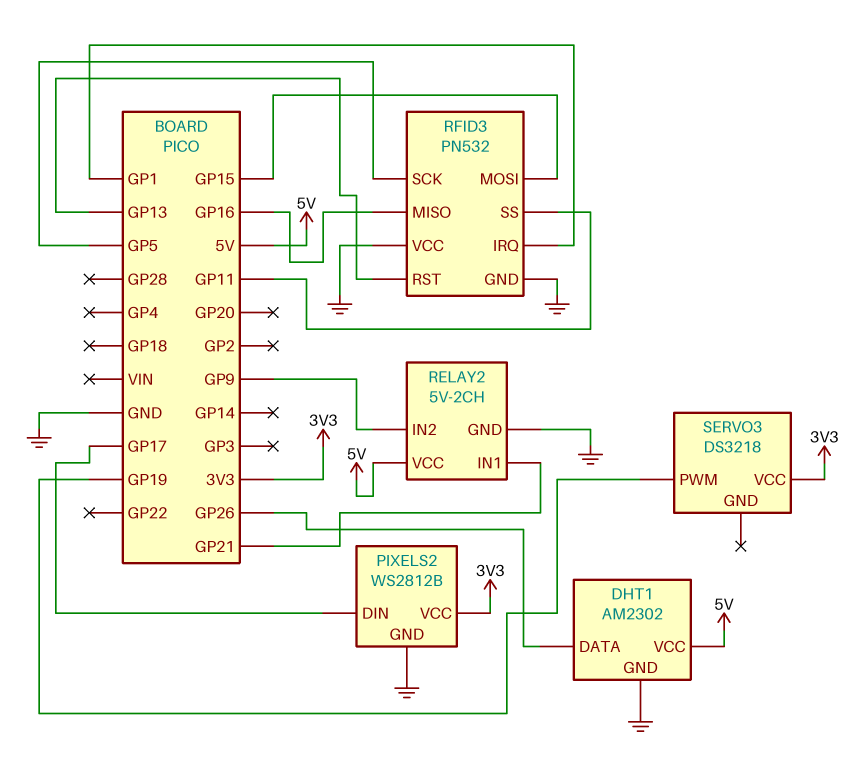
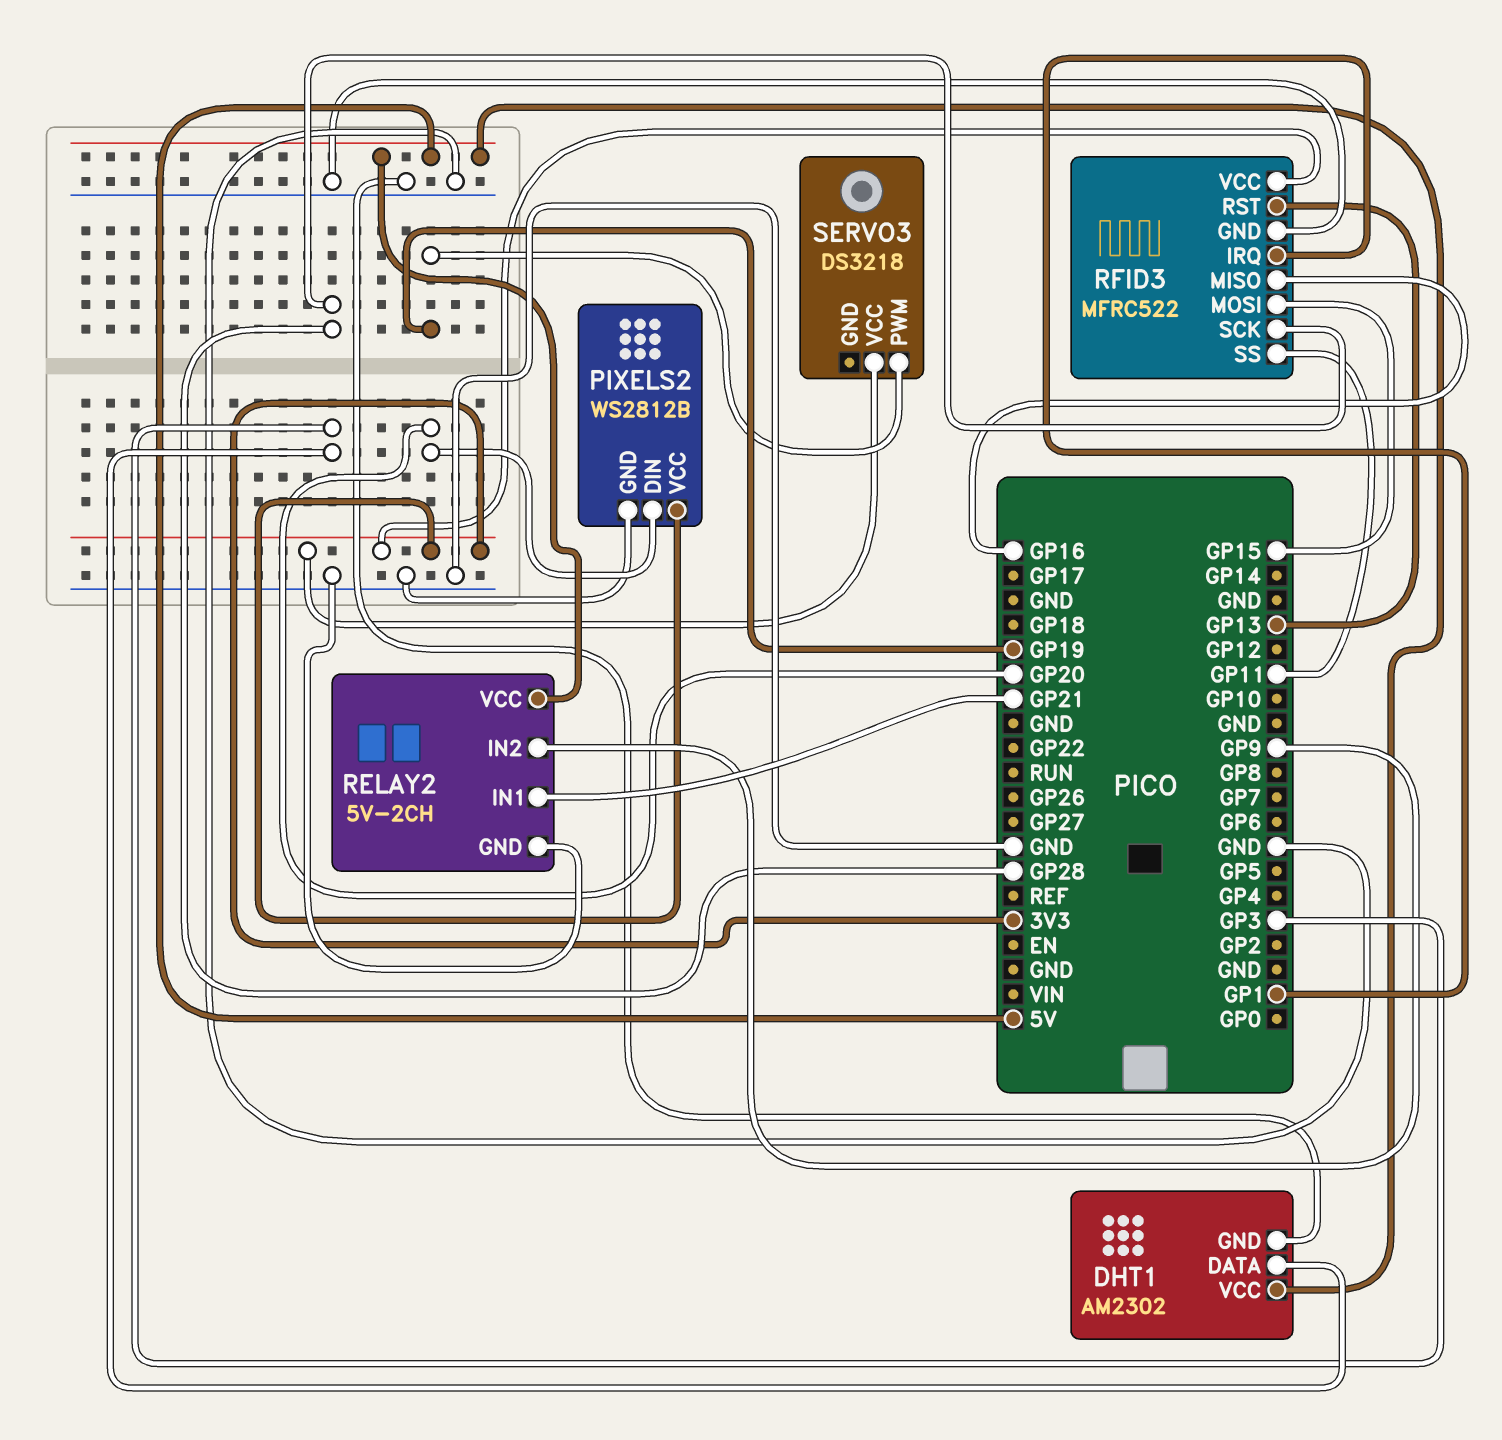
DHT1 pin DATA: GP26 -> GP3
PIXELS2 pin DIN: GP17 -> GP20
RFID3: PN532 -> MFRC522
RFID3 pin SCK: GP5 -> GP28
RFID3 pin VCC: GND -> 3V3

